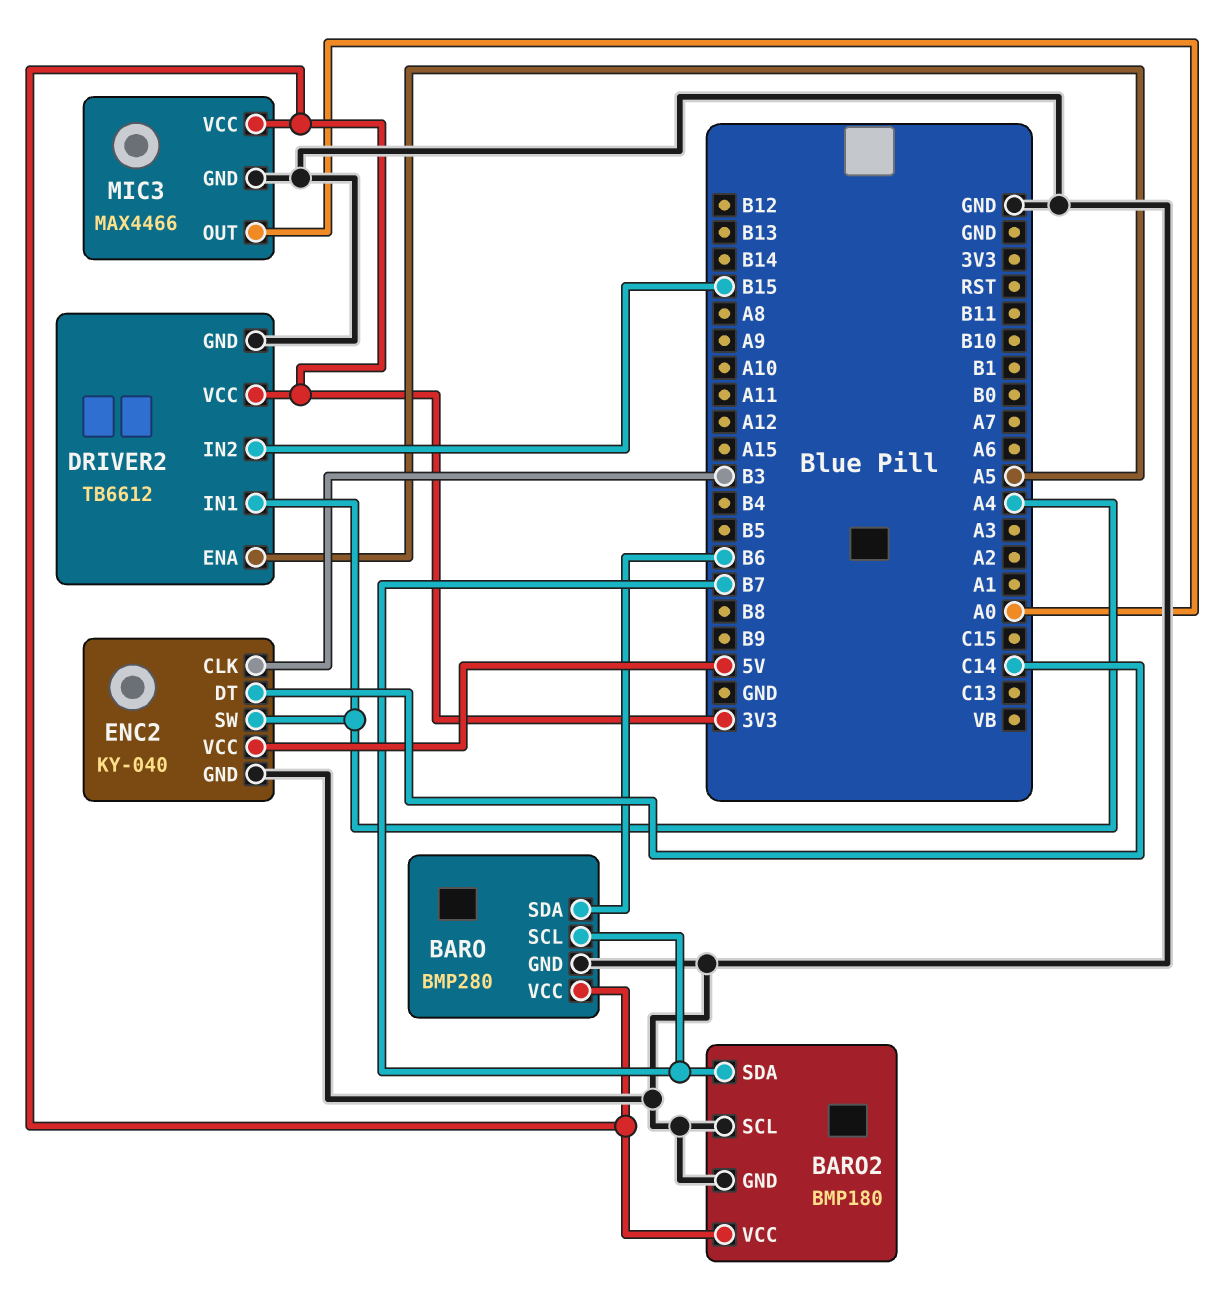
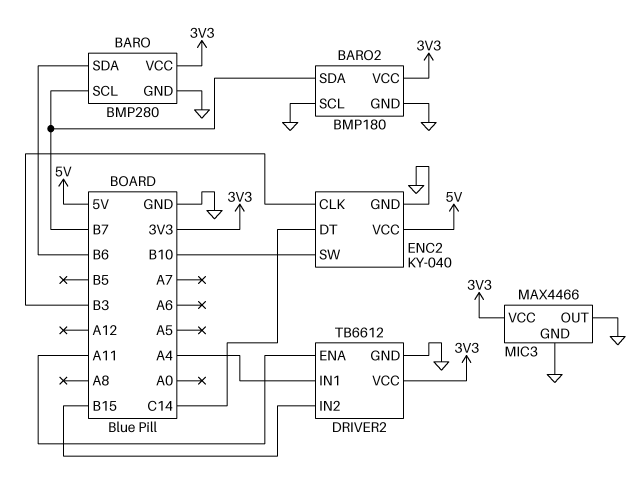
DRIVER2 pin ENA: A5 -> A11
ENC2 pin SW: A4 -> B10
MIC3 pin OUT: A0 -> GND

